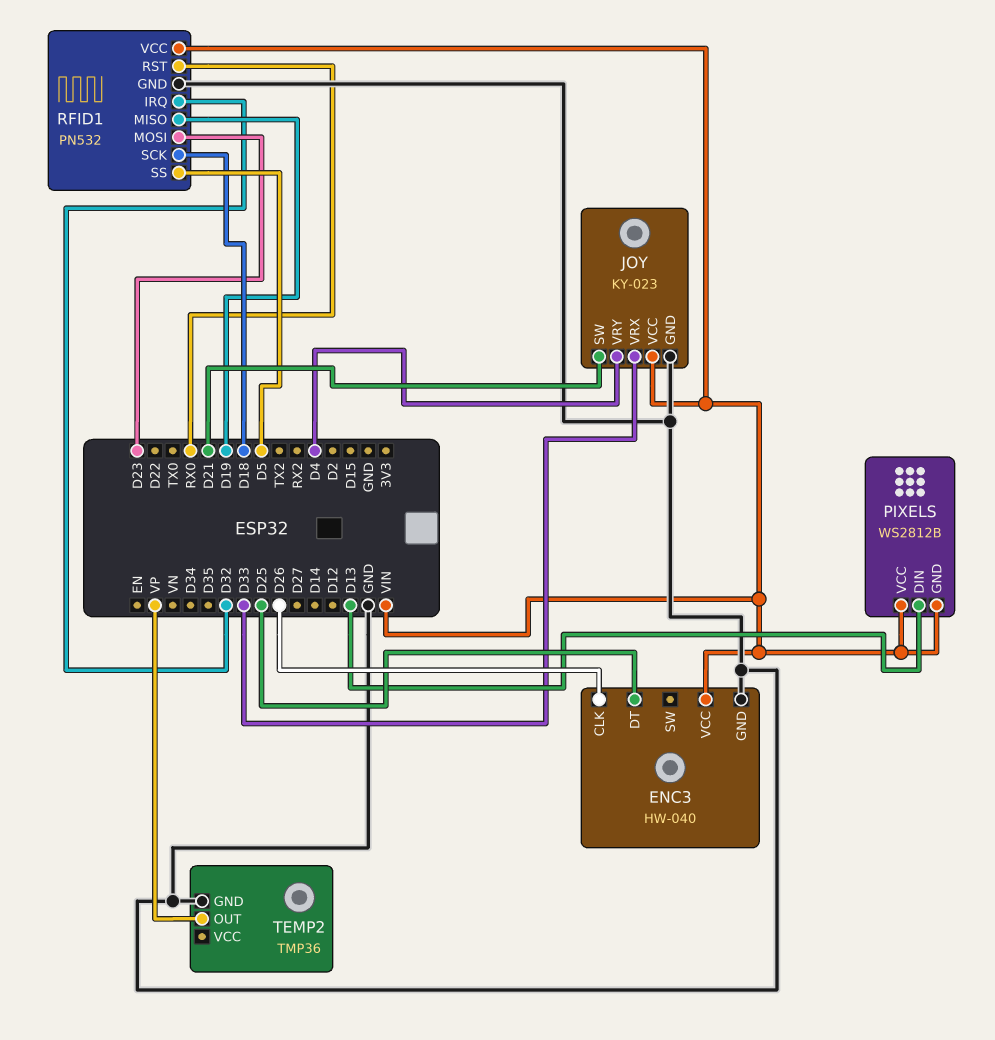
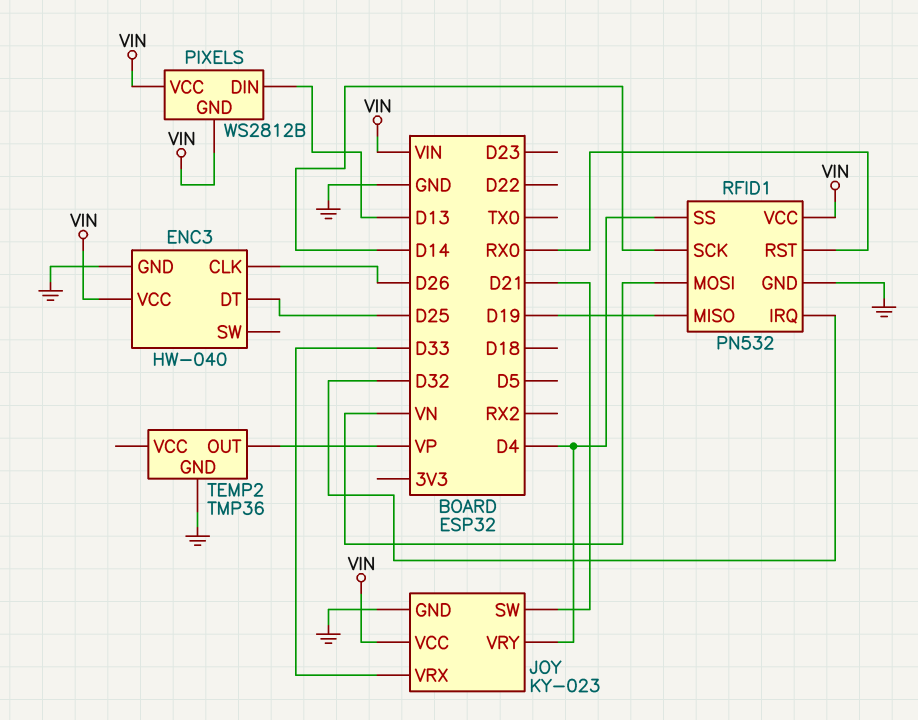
RFID1 pin MOSI: D23 -> VN
RFID1 pin SCK: D18 -> D14
RFID1 pin SS: D5 -> D4

